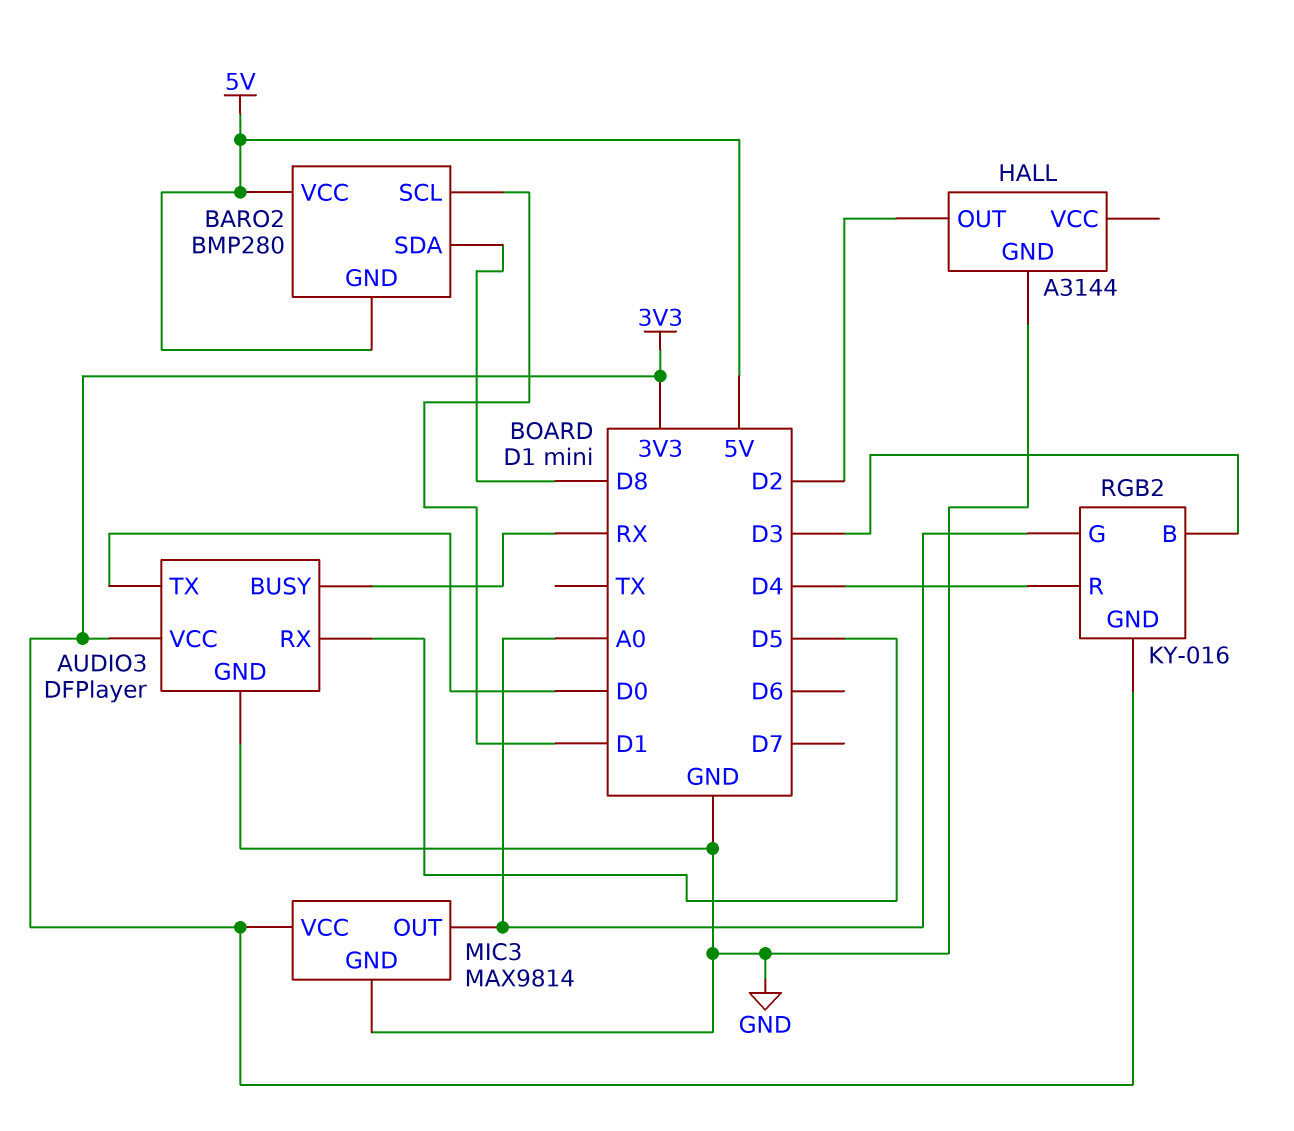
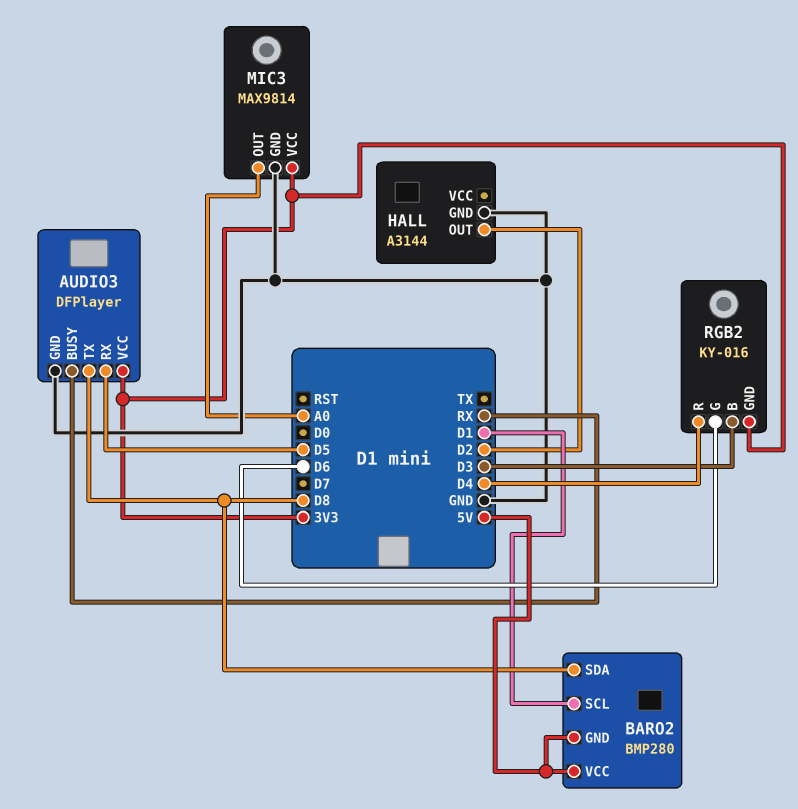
AUDIO3 pin TX: D0 -> D8
RGB2 pin G: A0 -> D6

